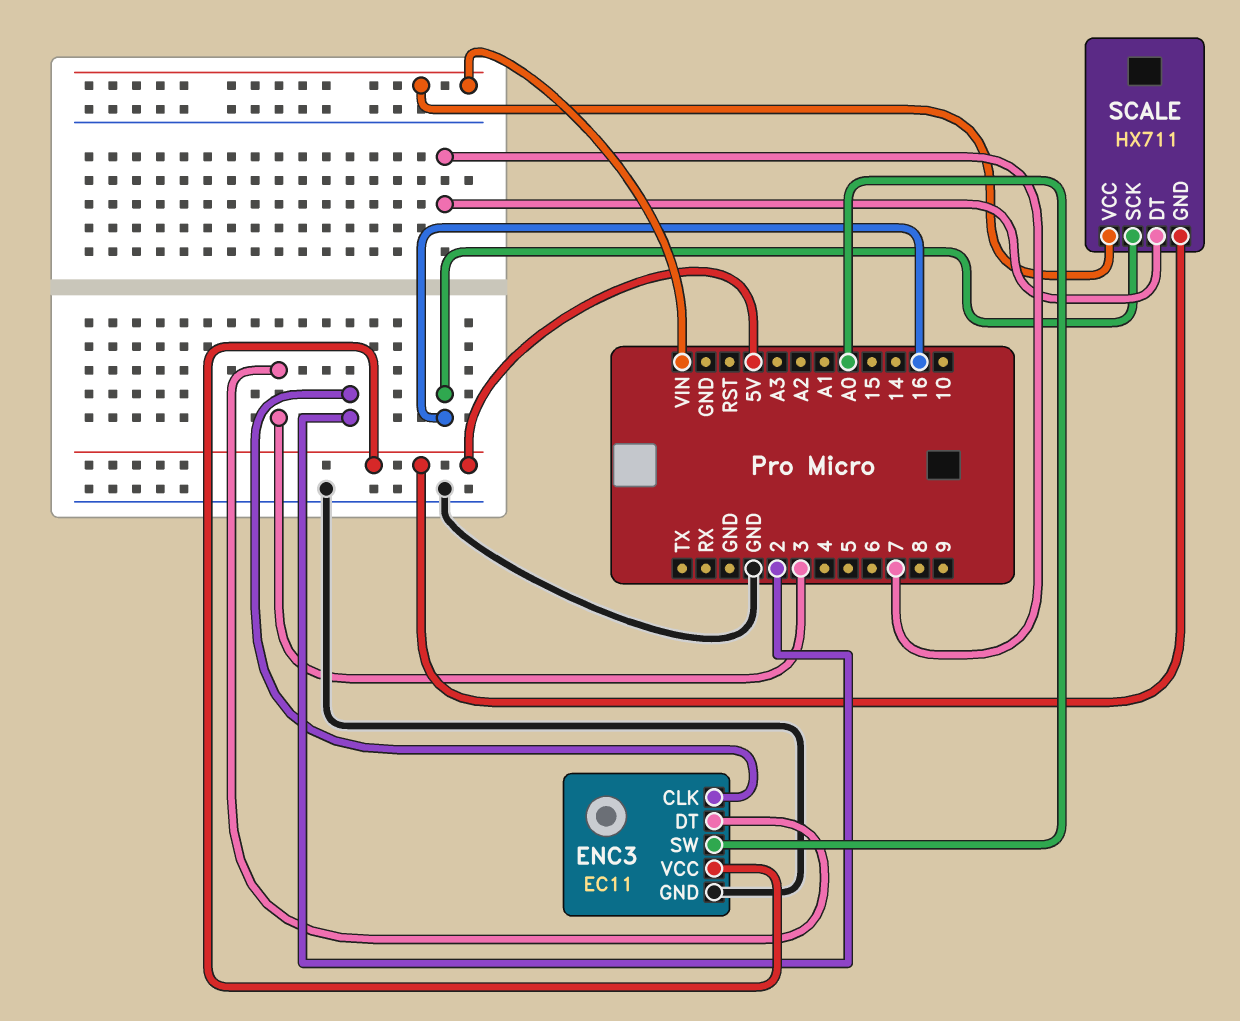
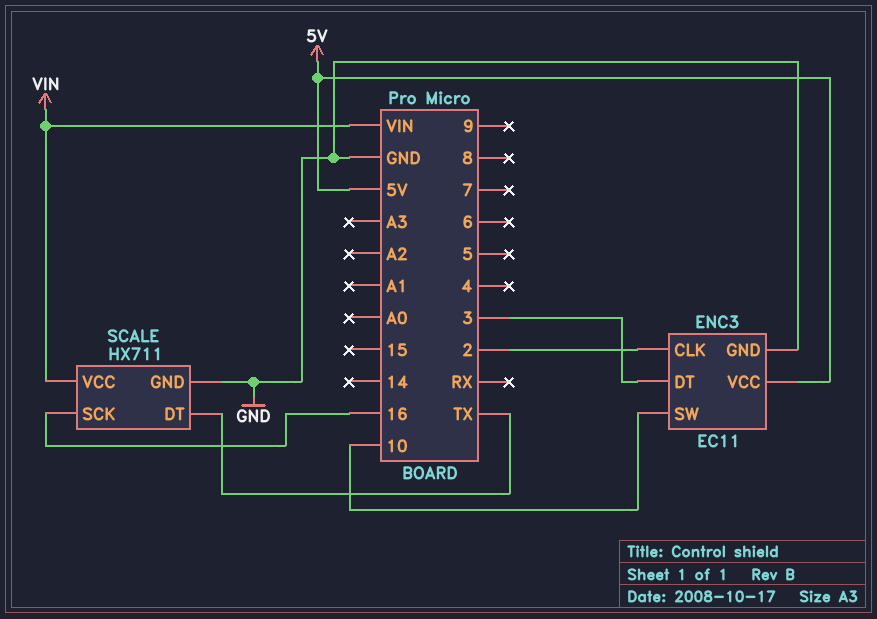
ENC3 pin SW: A0 -> 10
SCALE pin DT: 7 -> TX
SCALE pin GND: 5V -> GND

